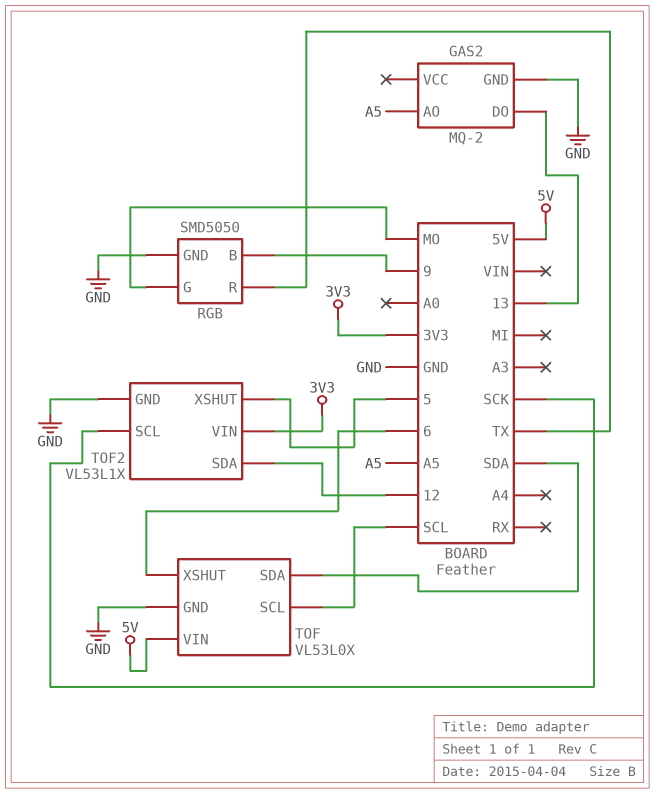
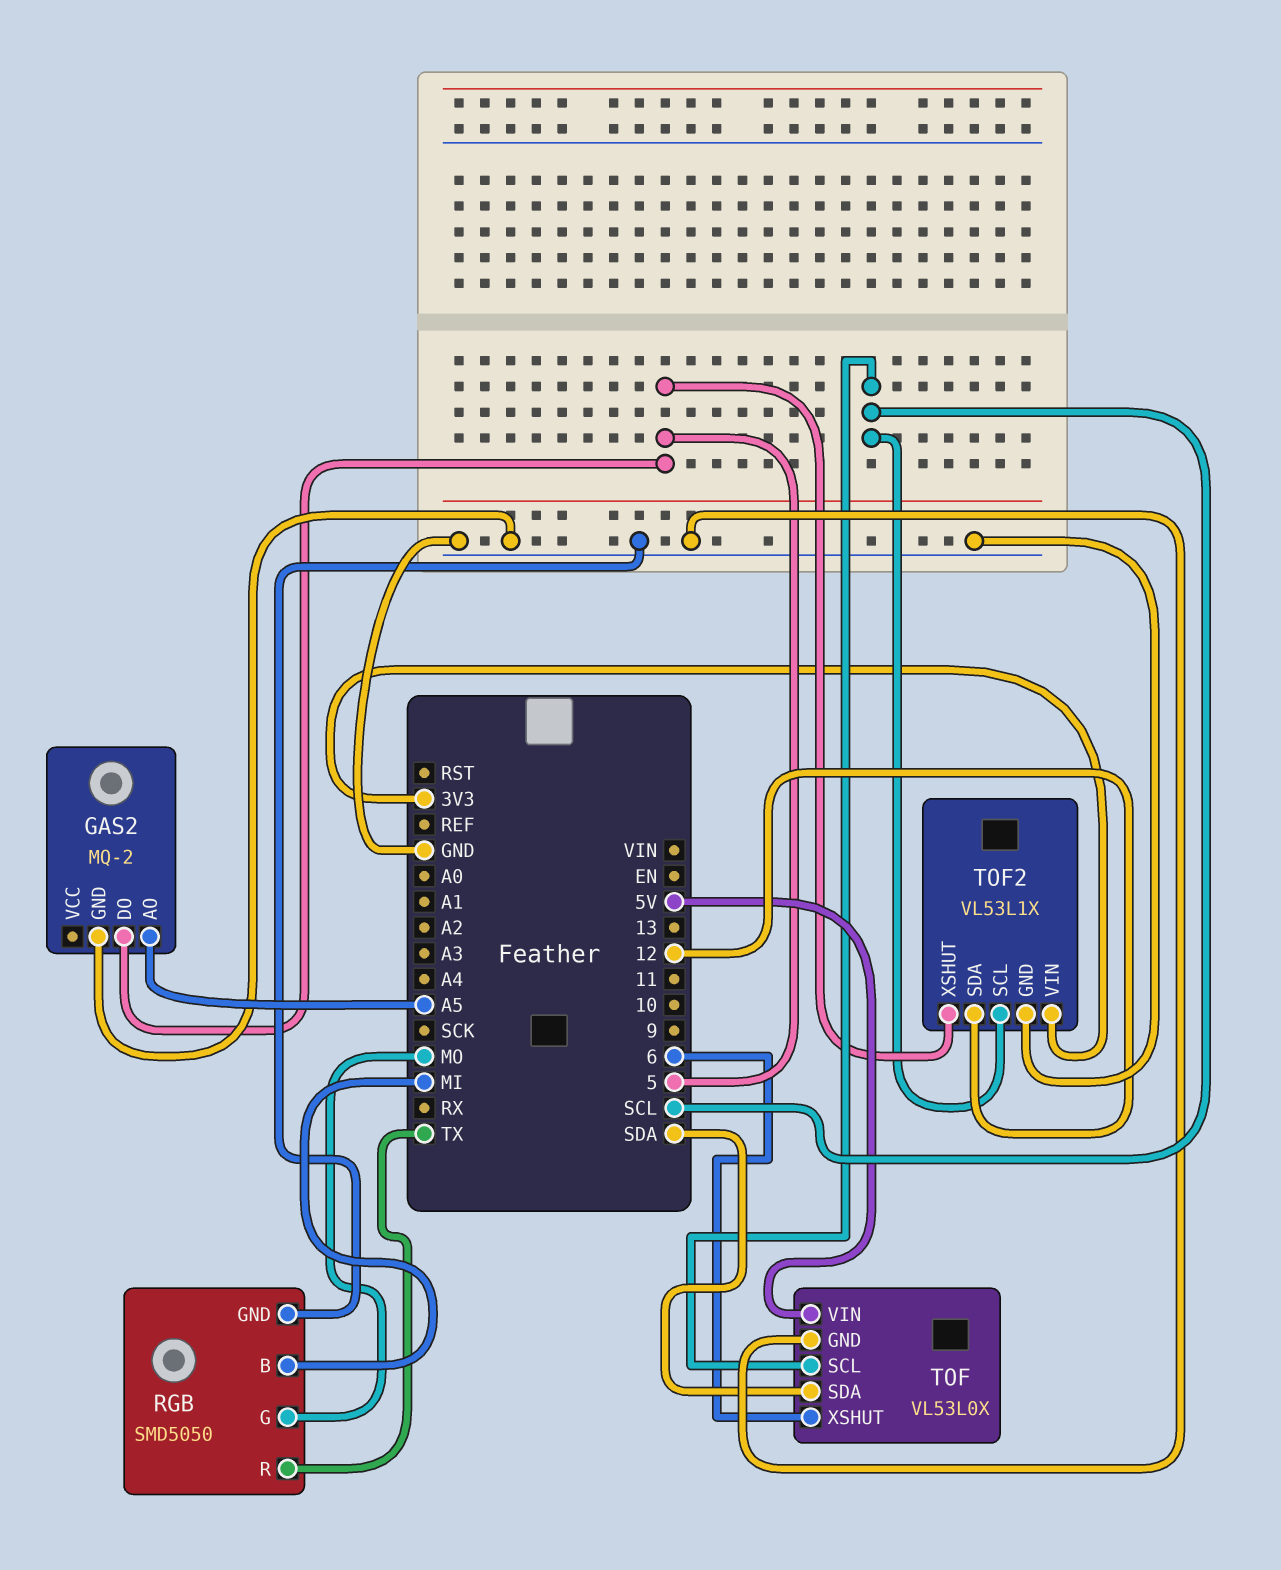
GAS2 pin DO: 13 -> 5
RGB pin B: 9 -> MI
TOF2 pin SCL: SCK -> SCL

